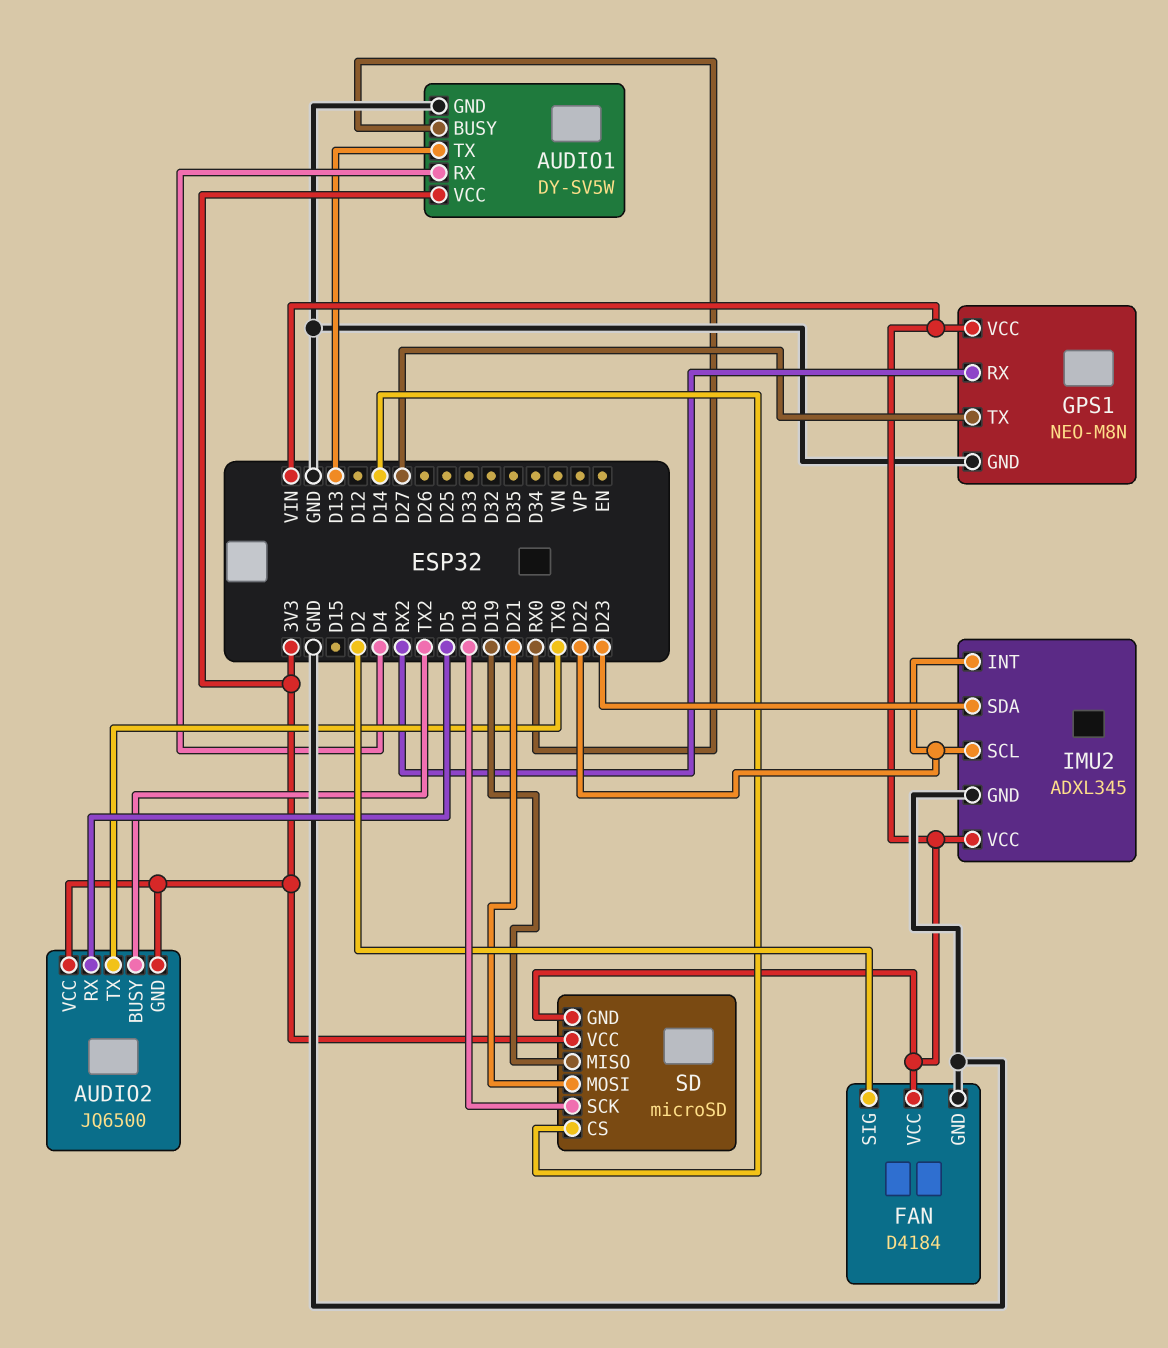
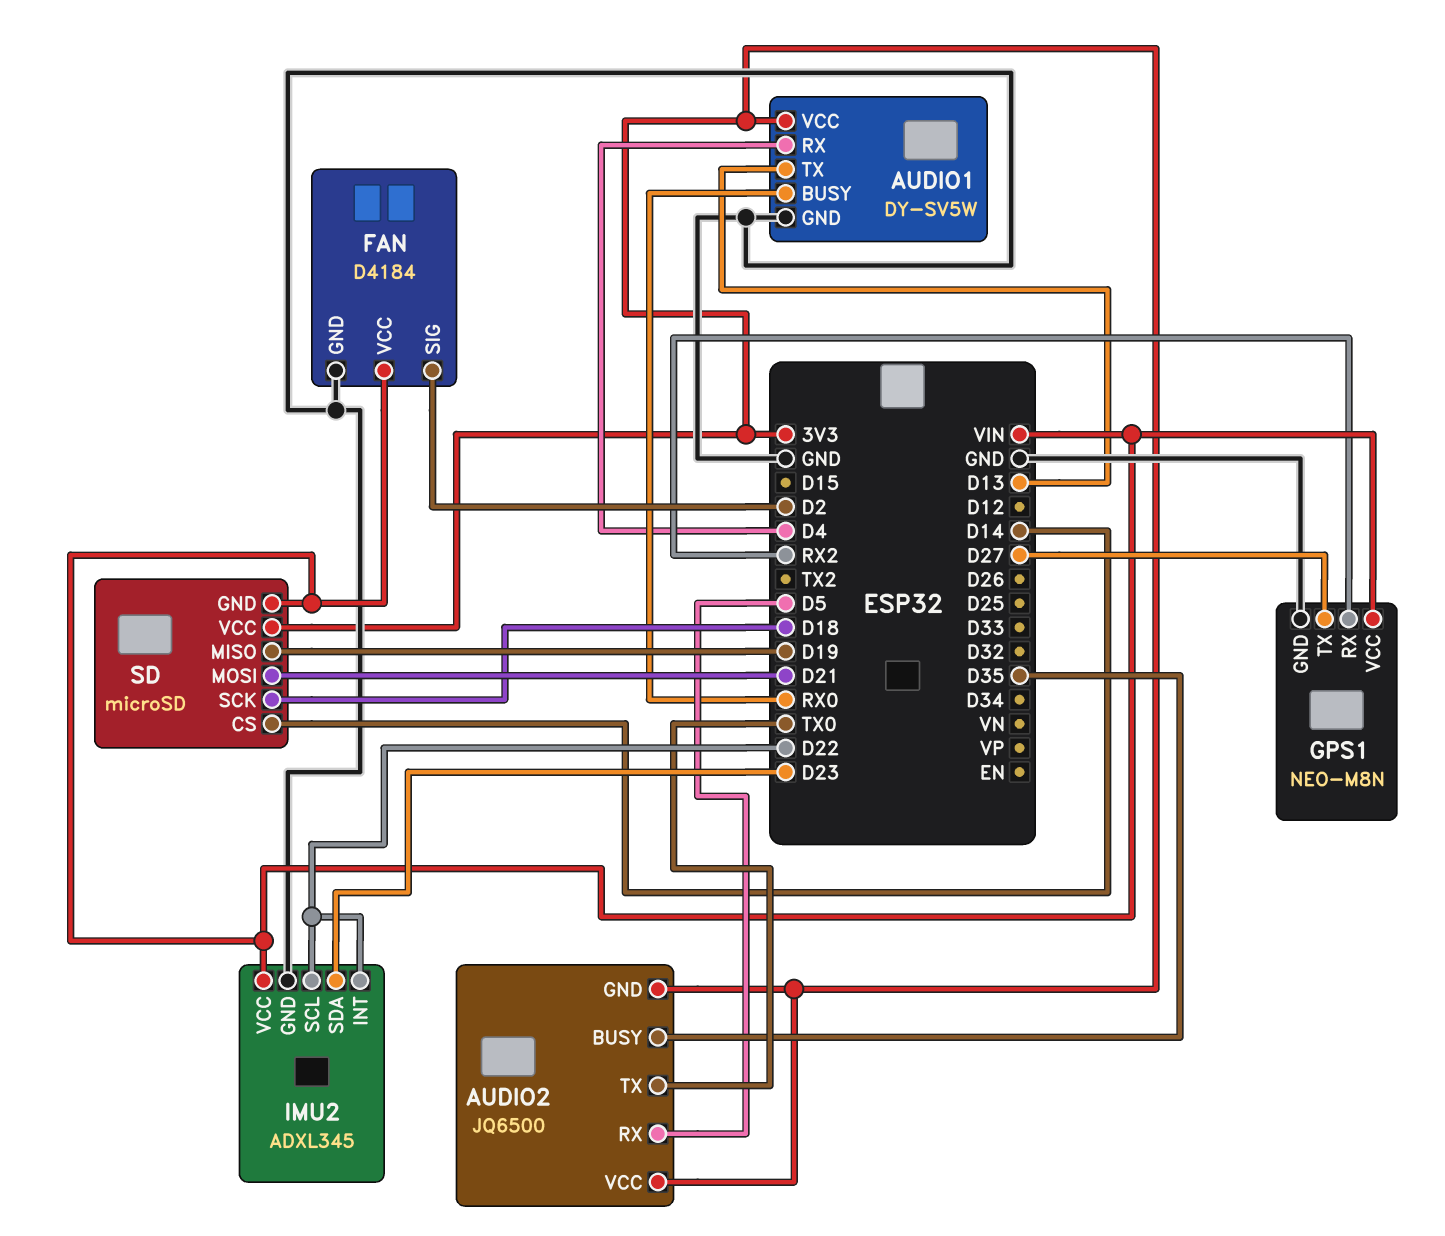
AUDIO2 pin BUSY: TX2 -> D35

